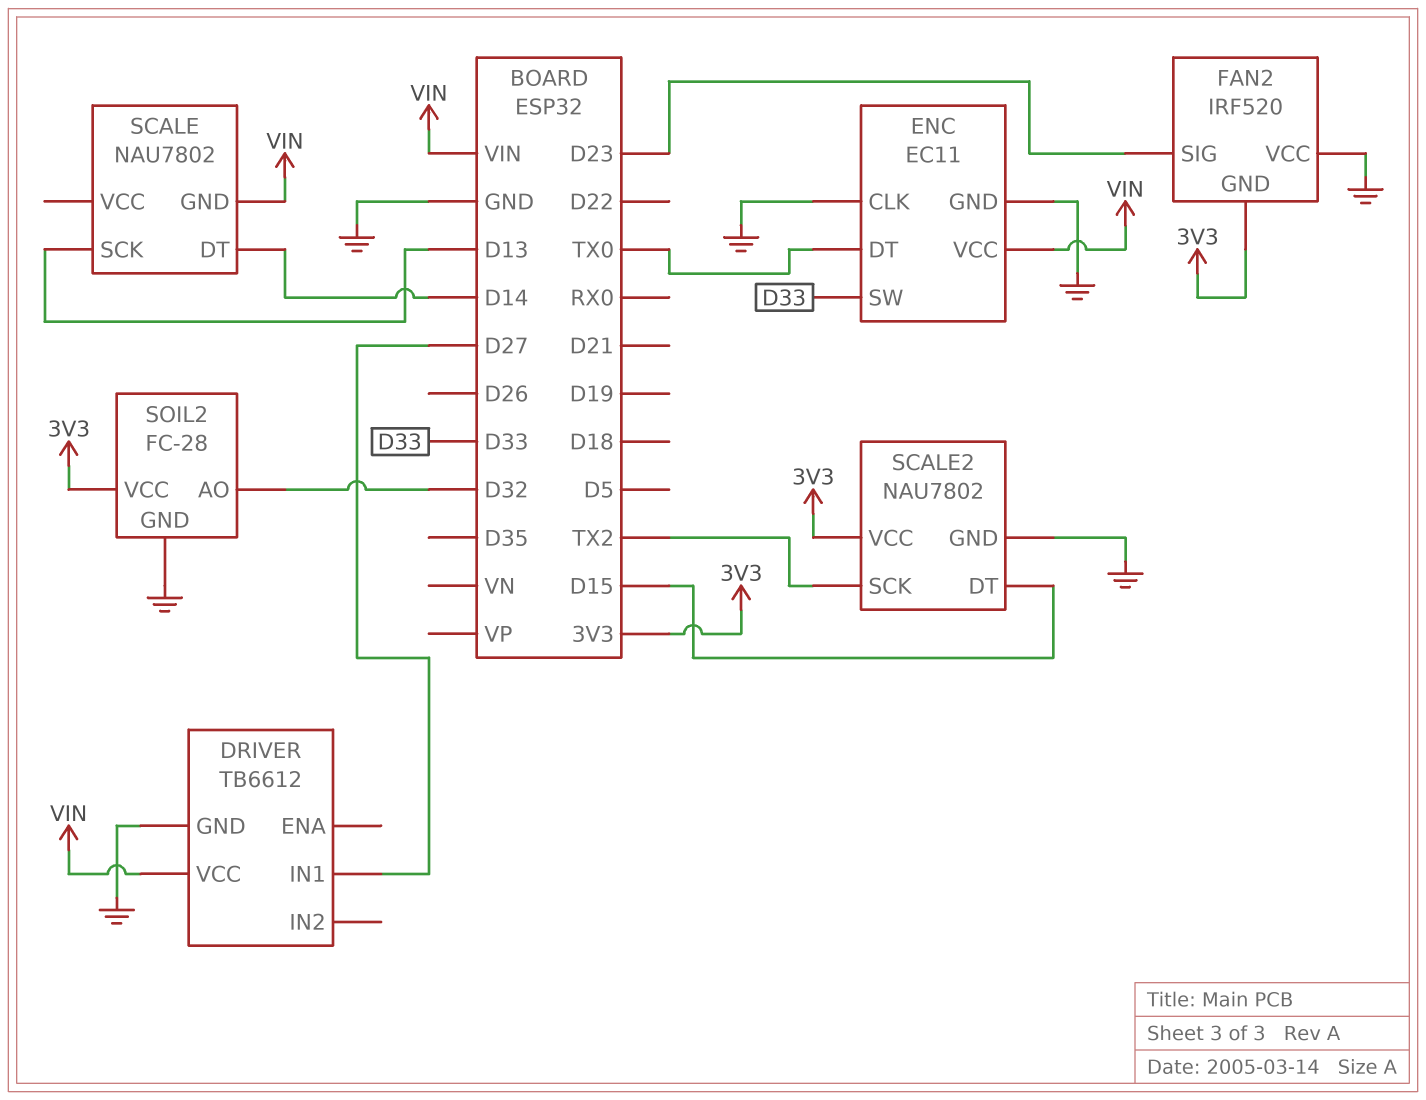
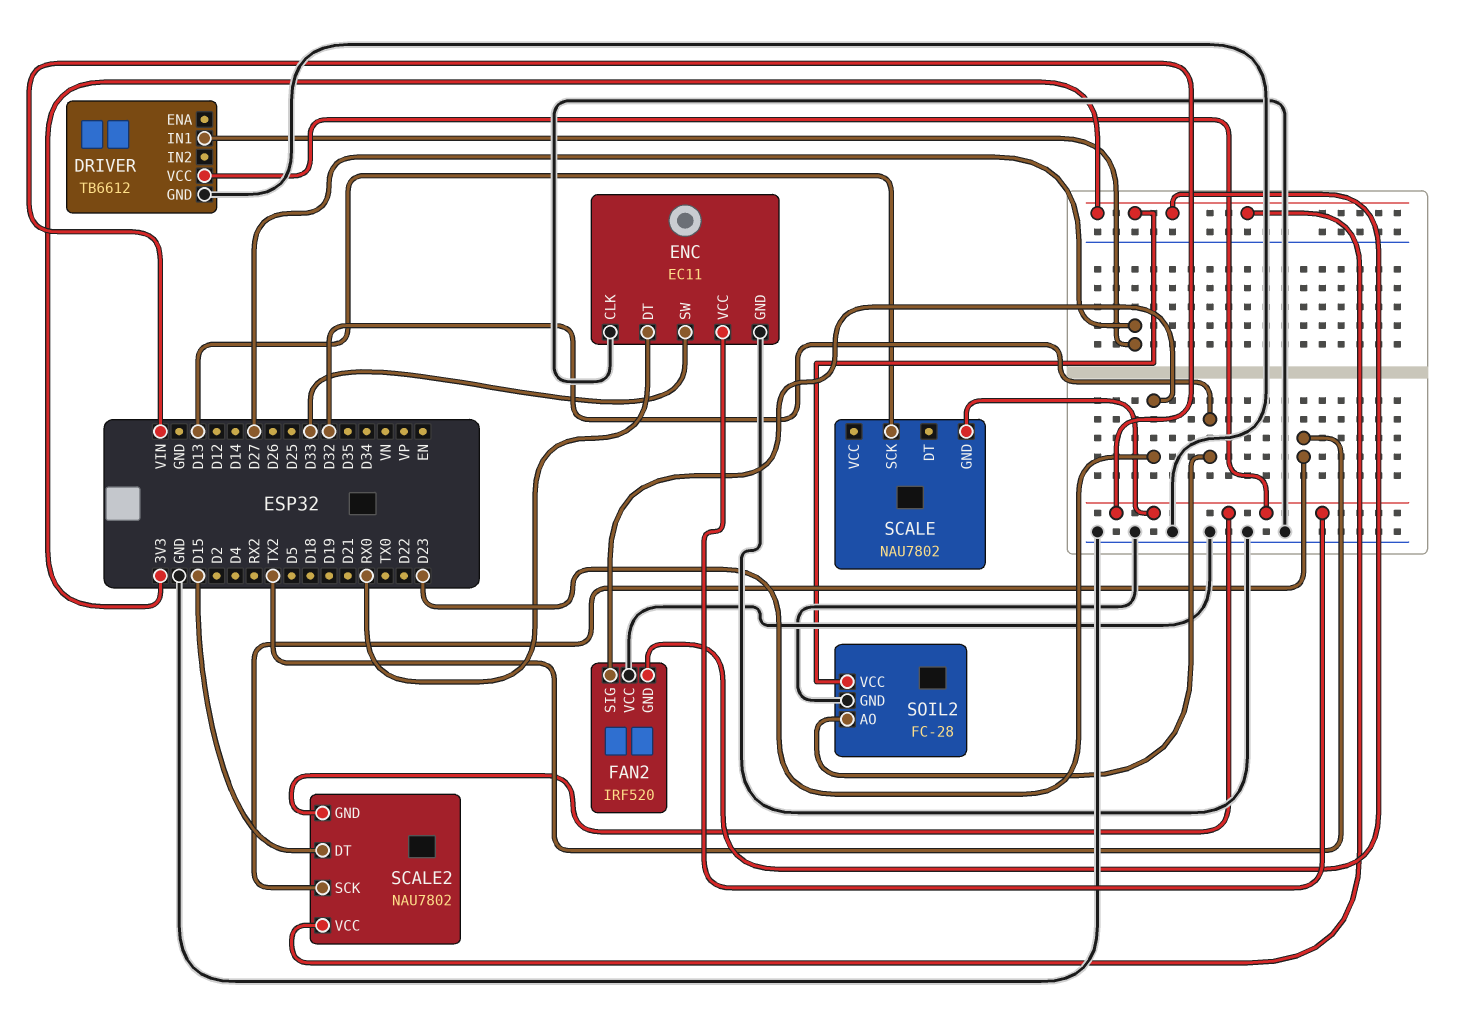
ENC pin DT: TX0 -> RX0
SCALE pin DT: D14 -> none
SCALE2 pin GND: GND -> VIN

